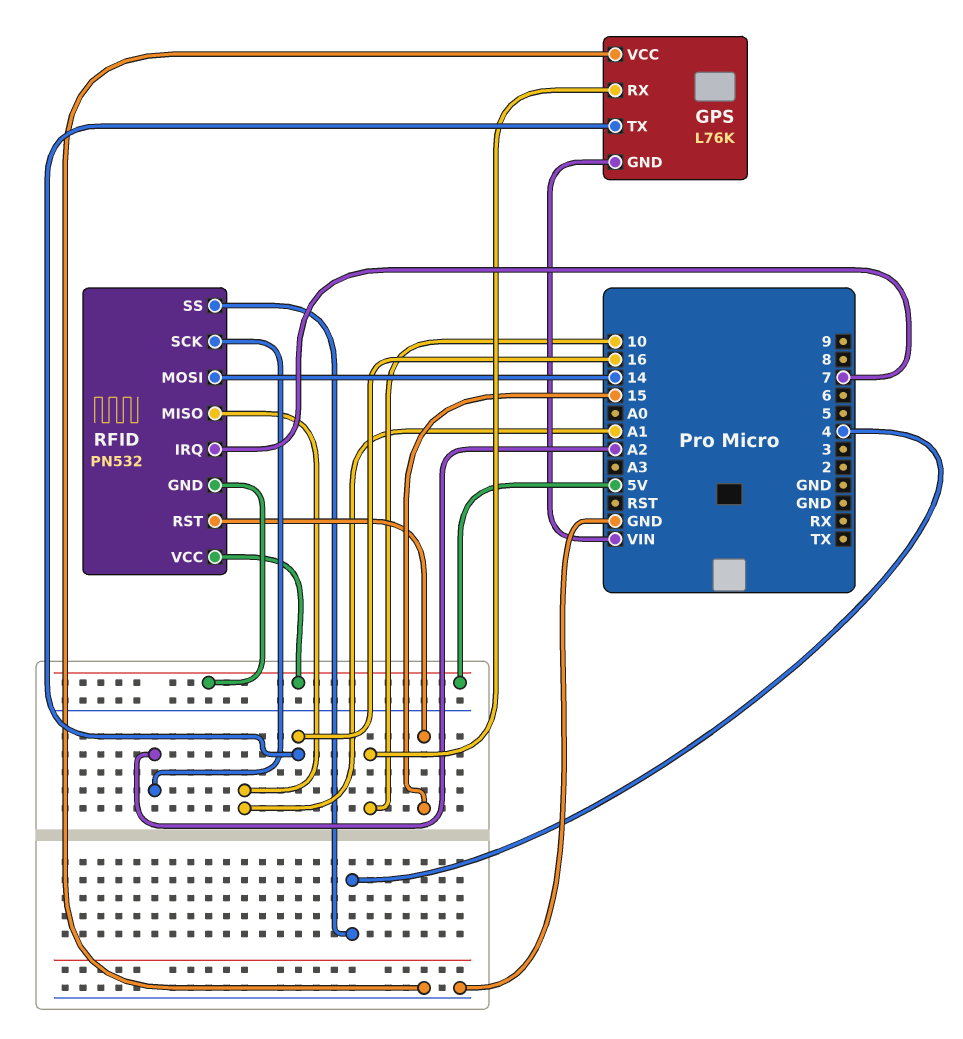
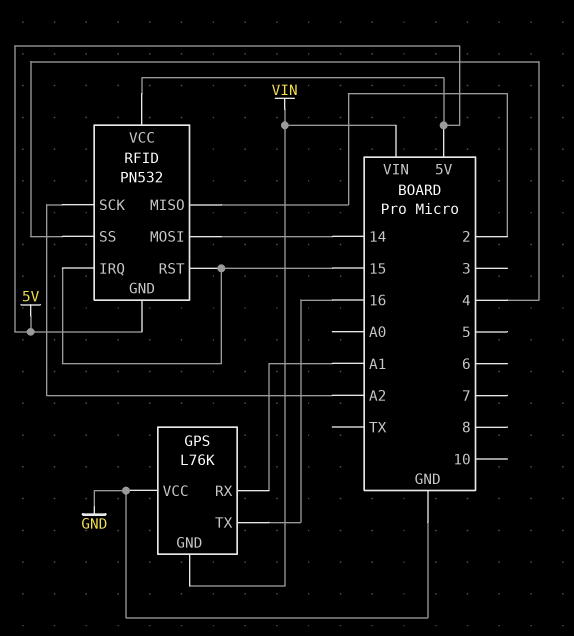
GPS pin RX: 10 -> A1
RFID pin IRQ: 7 -> 15
RFID pin MISO: A1 -> 2

